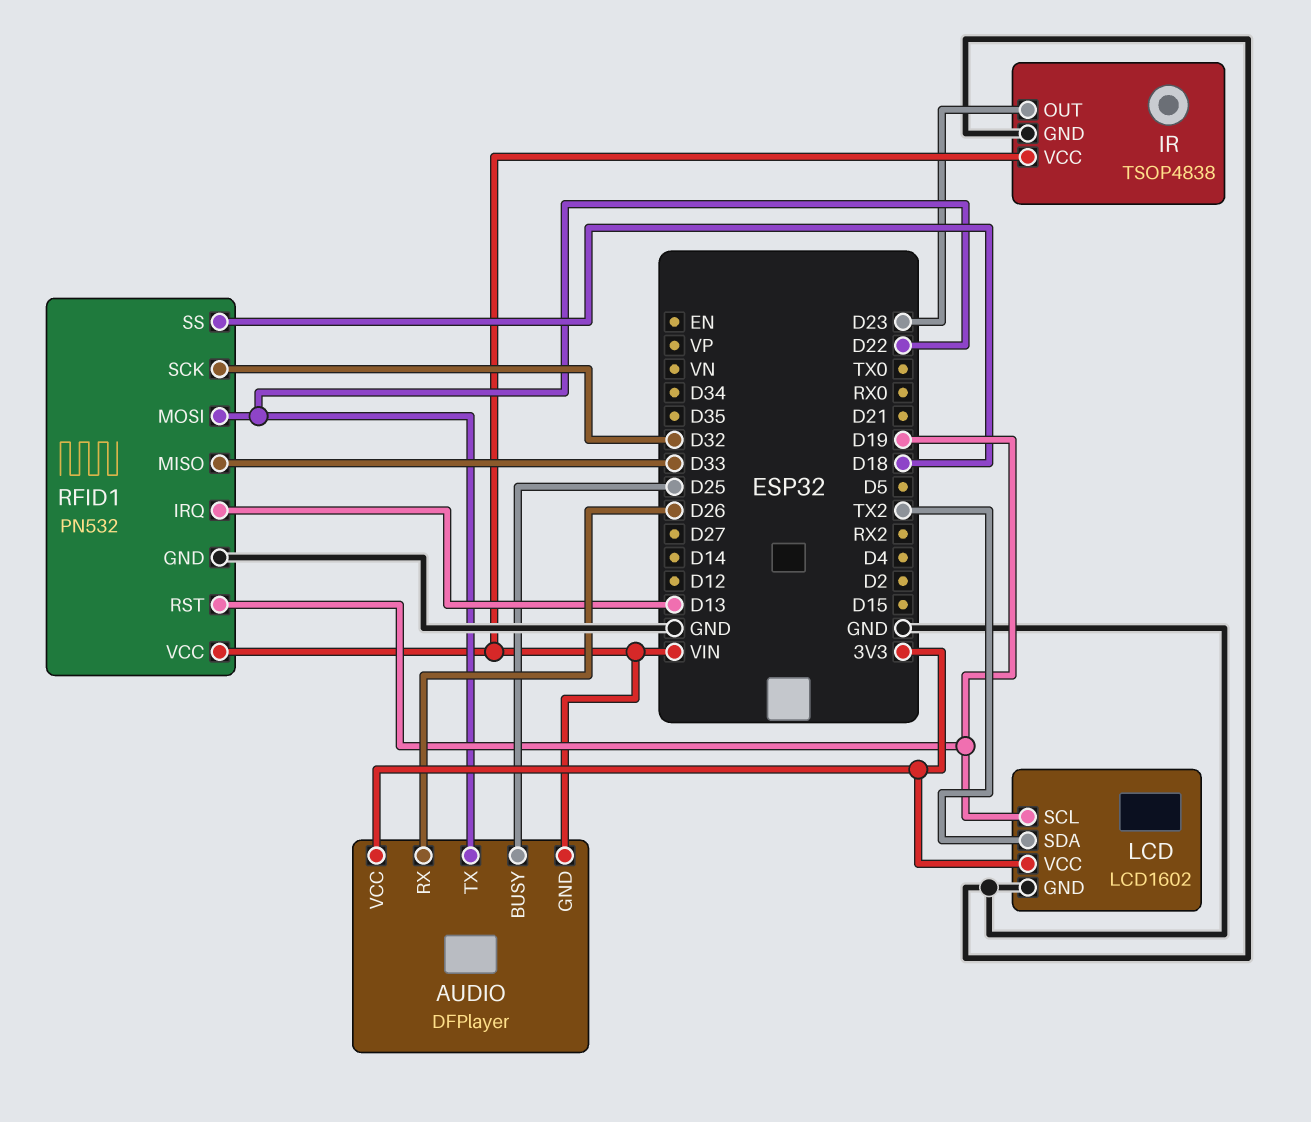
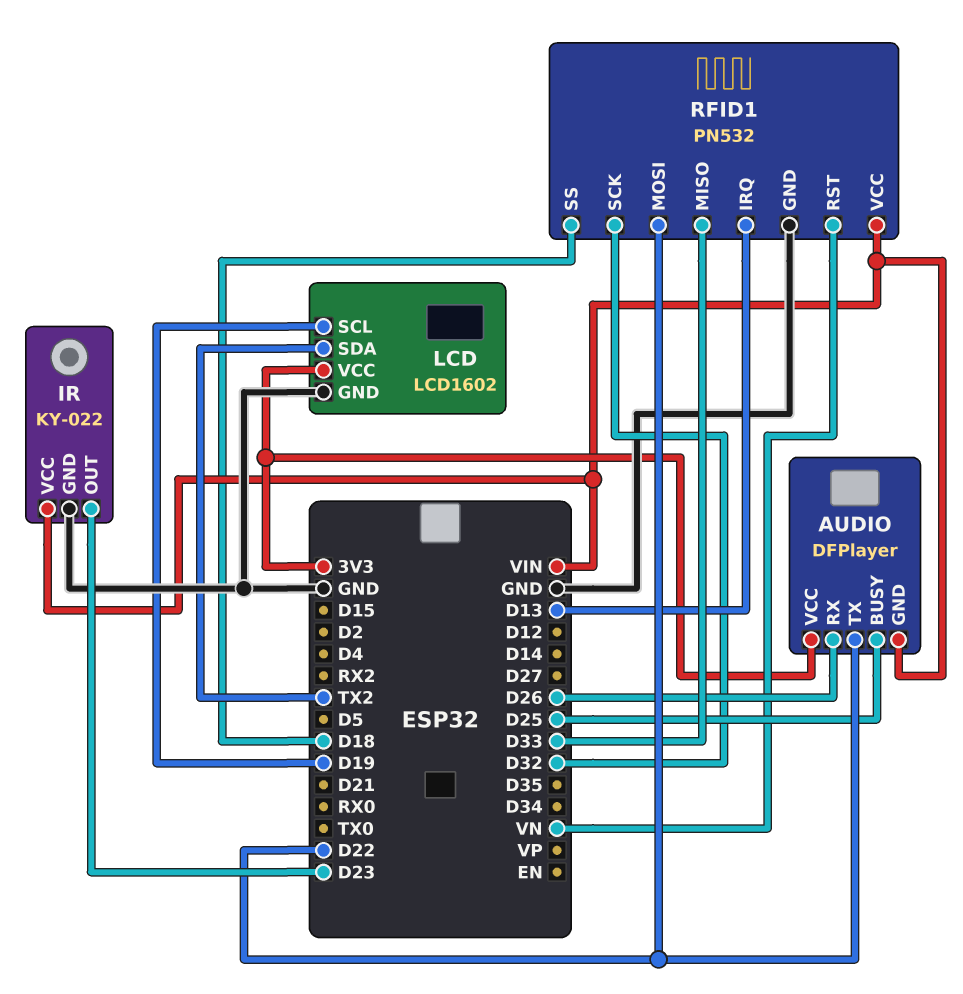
IR: TSOP4838 -> KY-022
RFID1 pin RST: D19 -> VN

